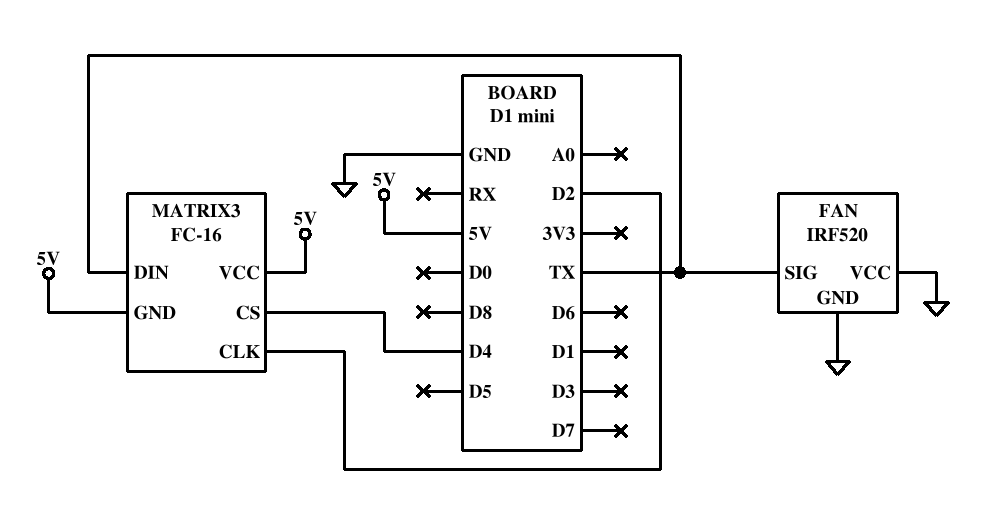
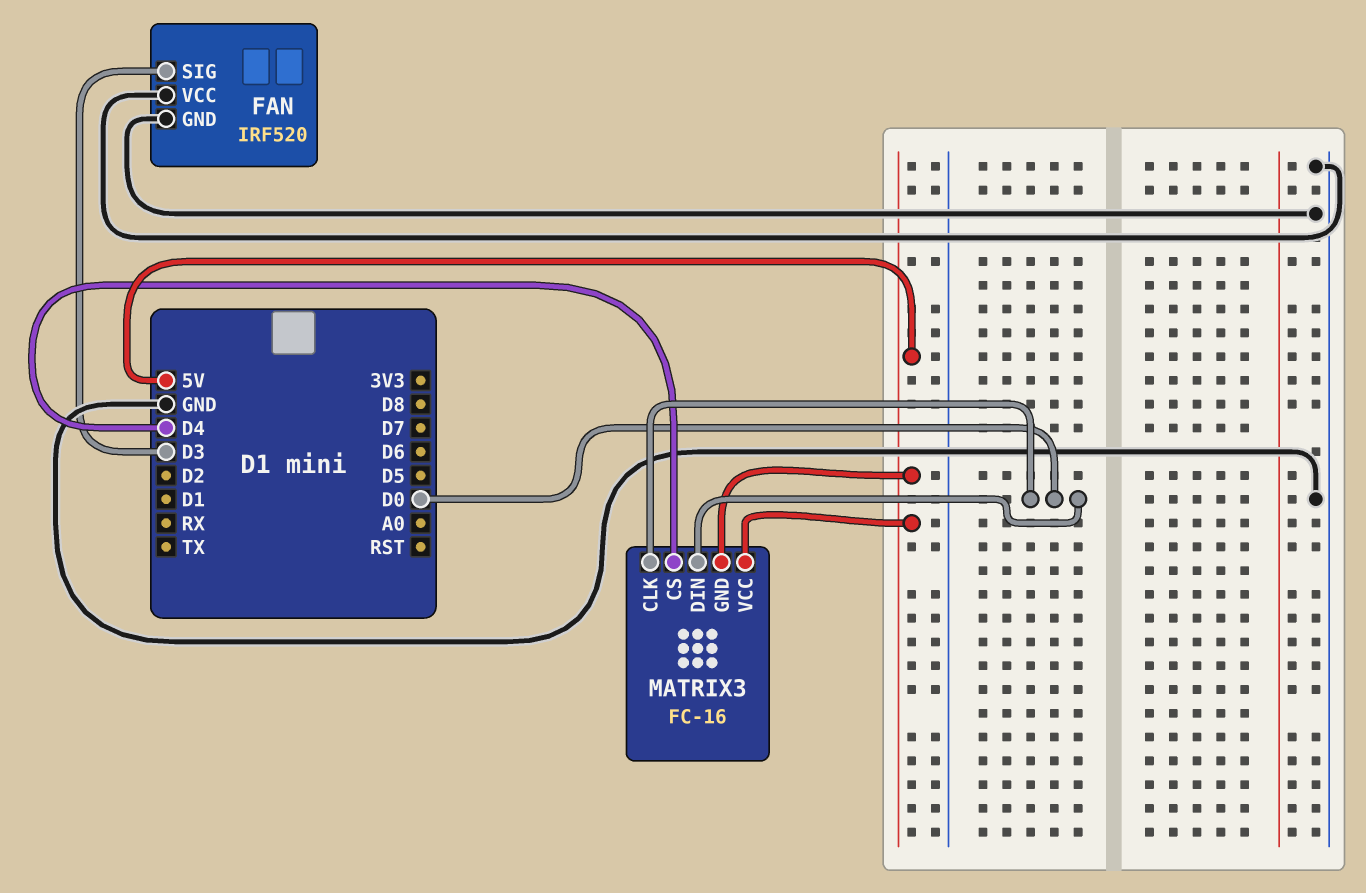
FAN pin SIG: TX -> D3
MATRIX3 pin CLK: D2 -> D0
MATRIX3 pin DIN: TX -> D0

